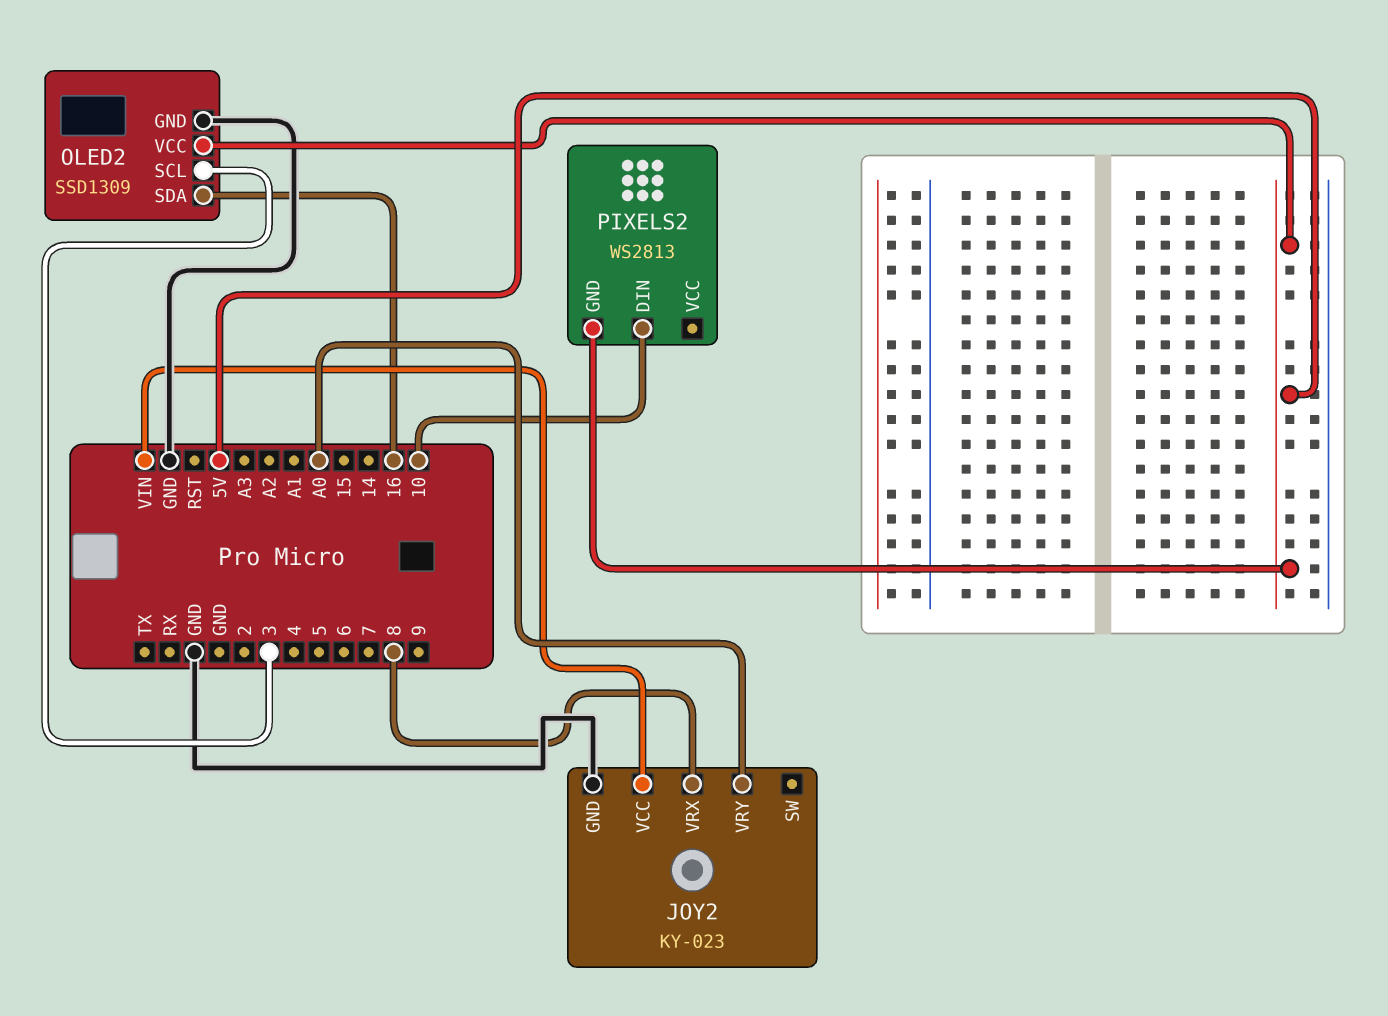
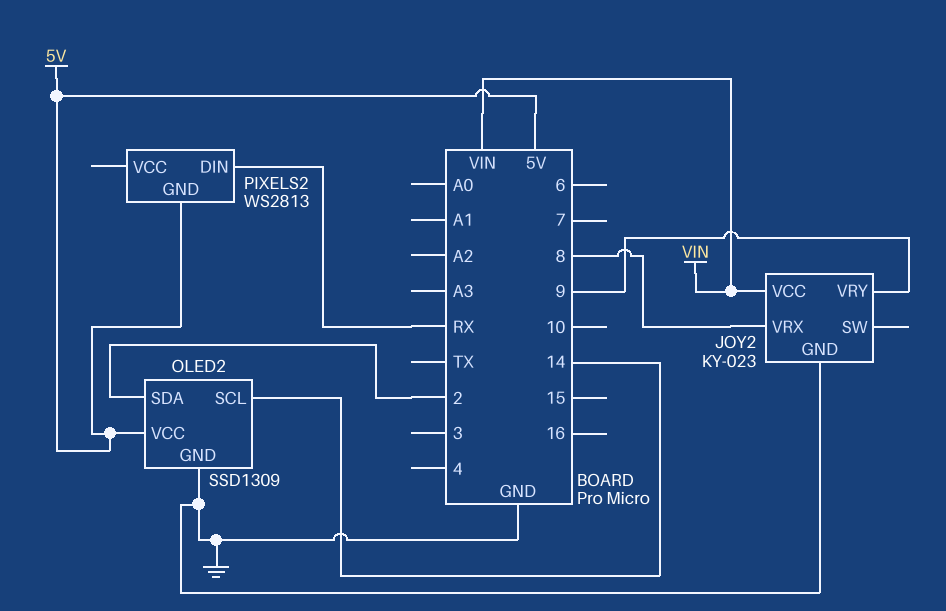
JOY2 pin VRY: A0 -> 9
OLED2 pin SCL: 3 -> 14
OLED2 pin SDA: 16 -> 2
PIXELS2 pin DIN: 10 -> RX

